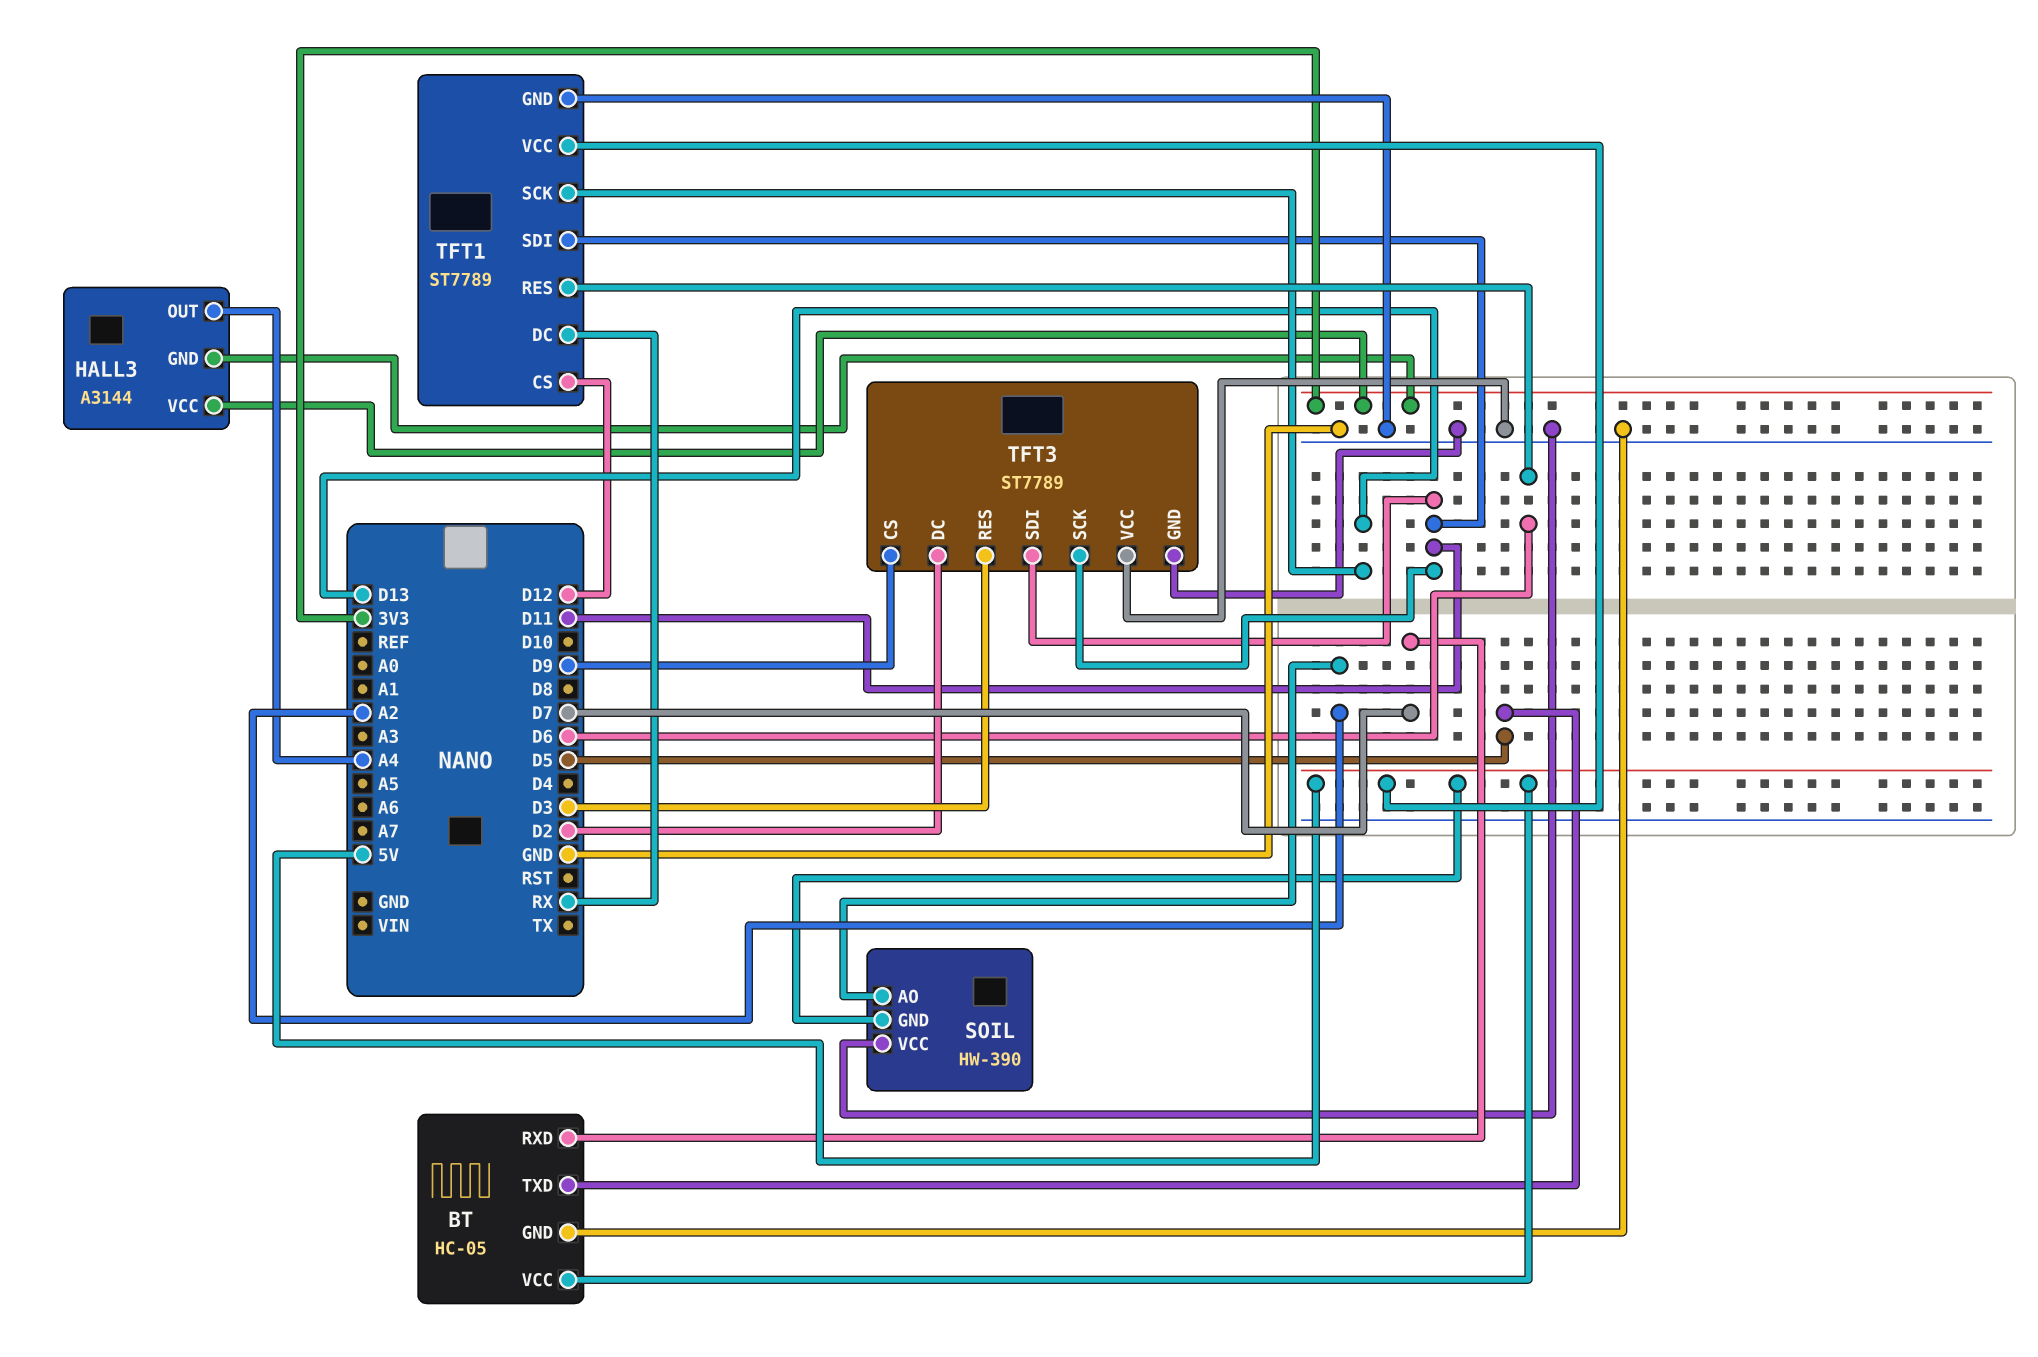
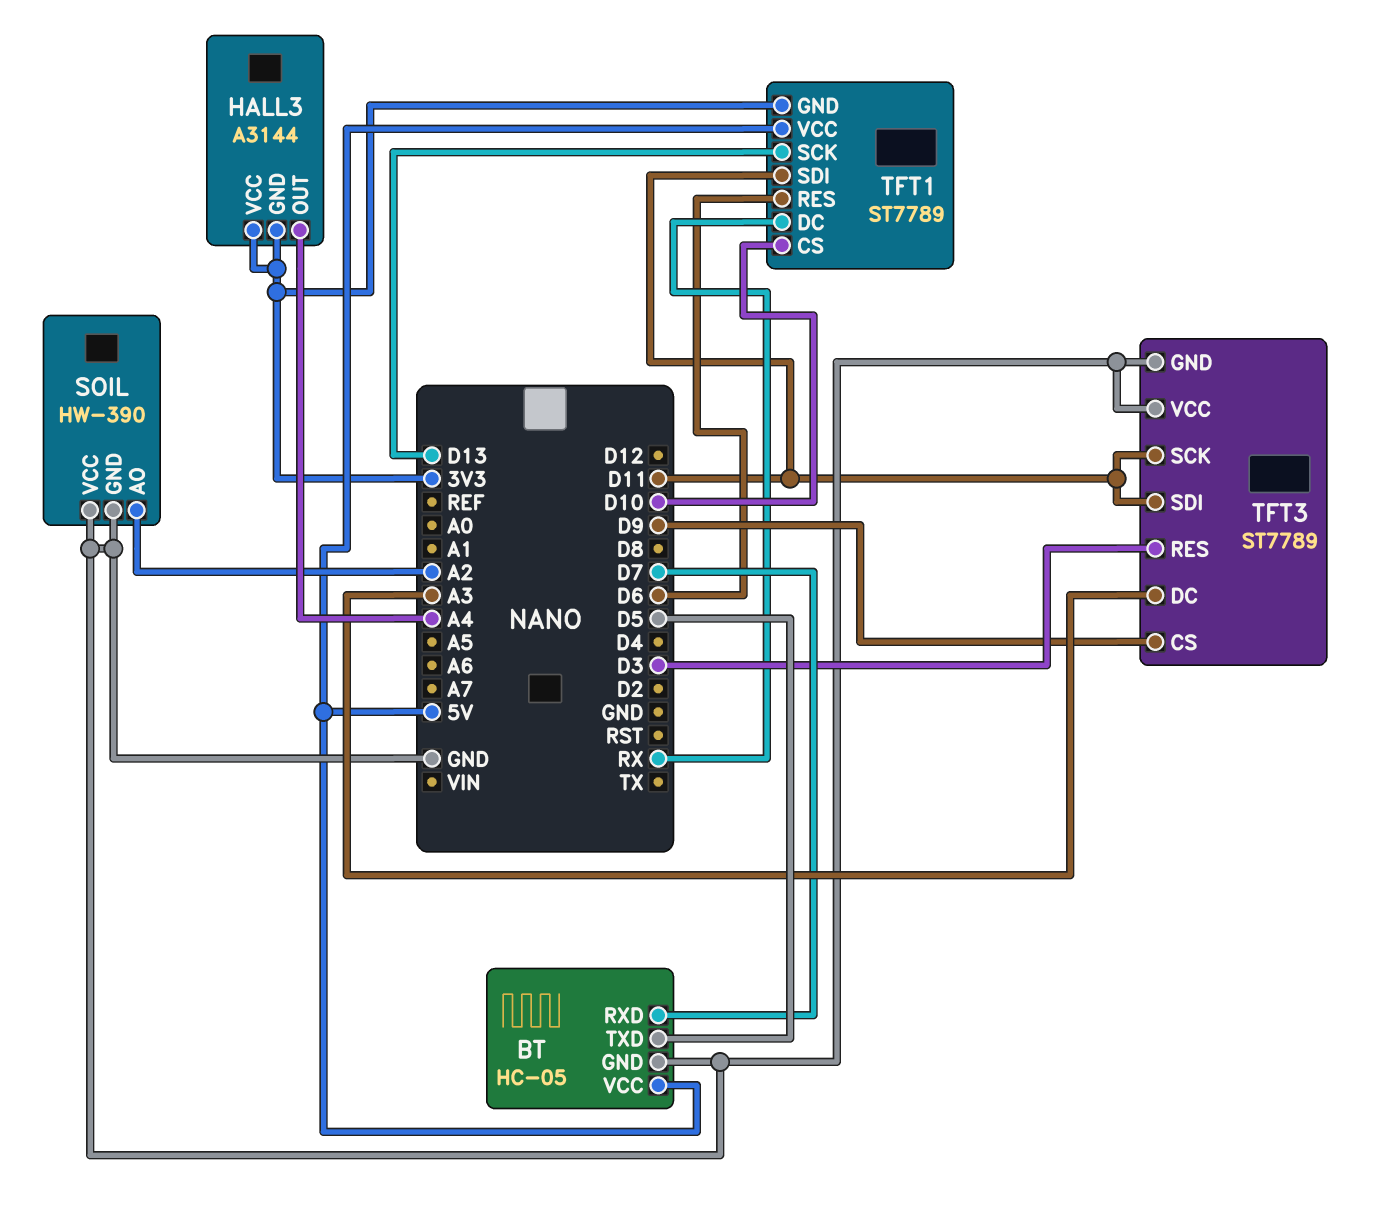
SOIL pin GND: 5V -> GND
TFT1 pin CS: D12 -> D10
TFT1 pin GND: GND -> 3V3
TFT3 pin DC: D2 -> A3

